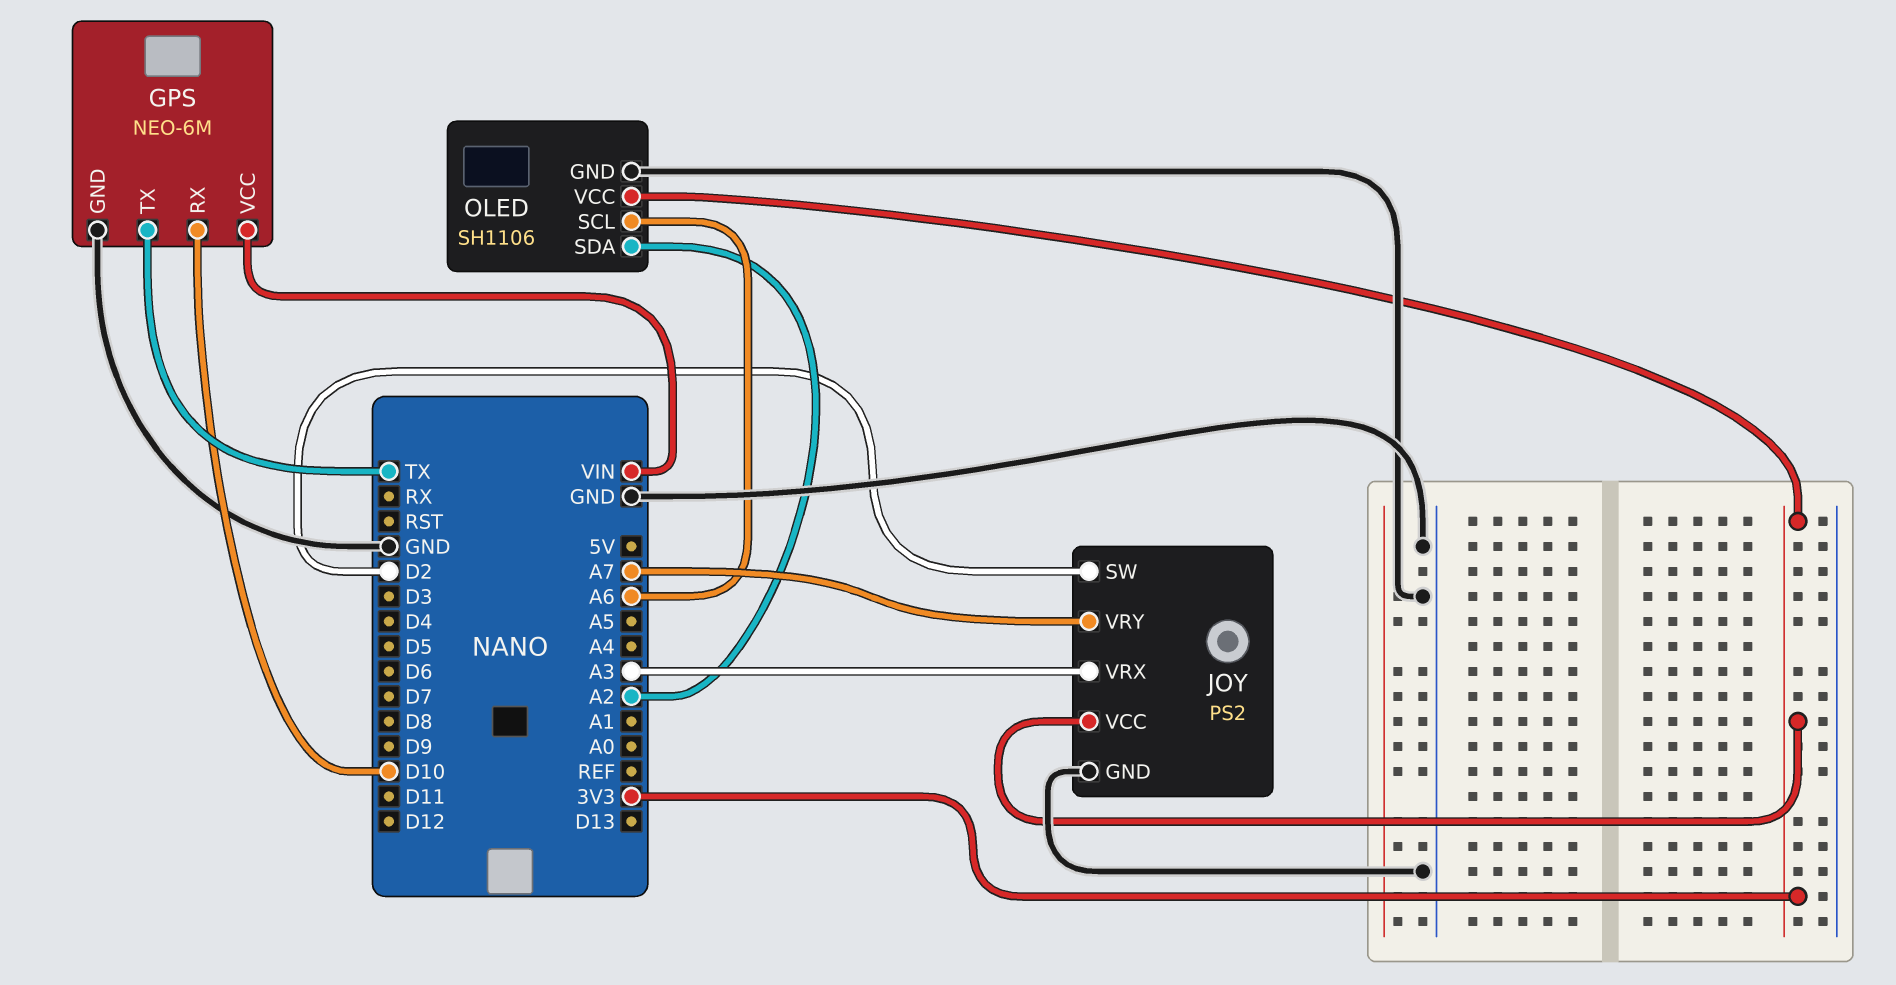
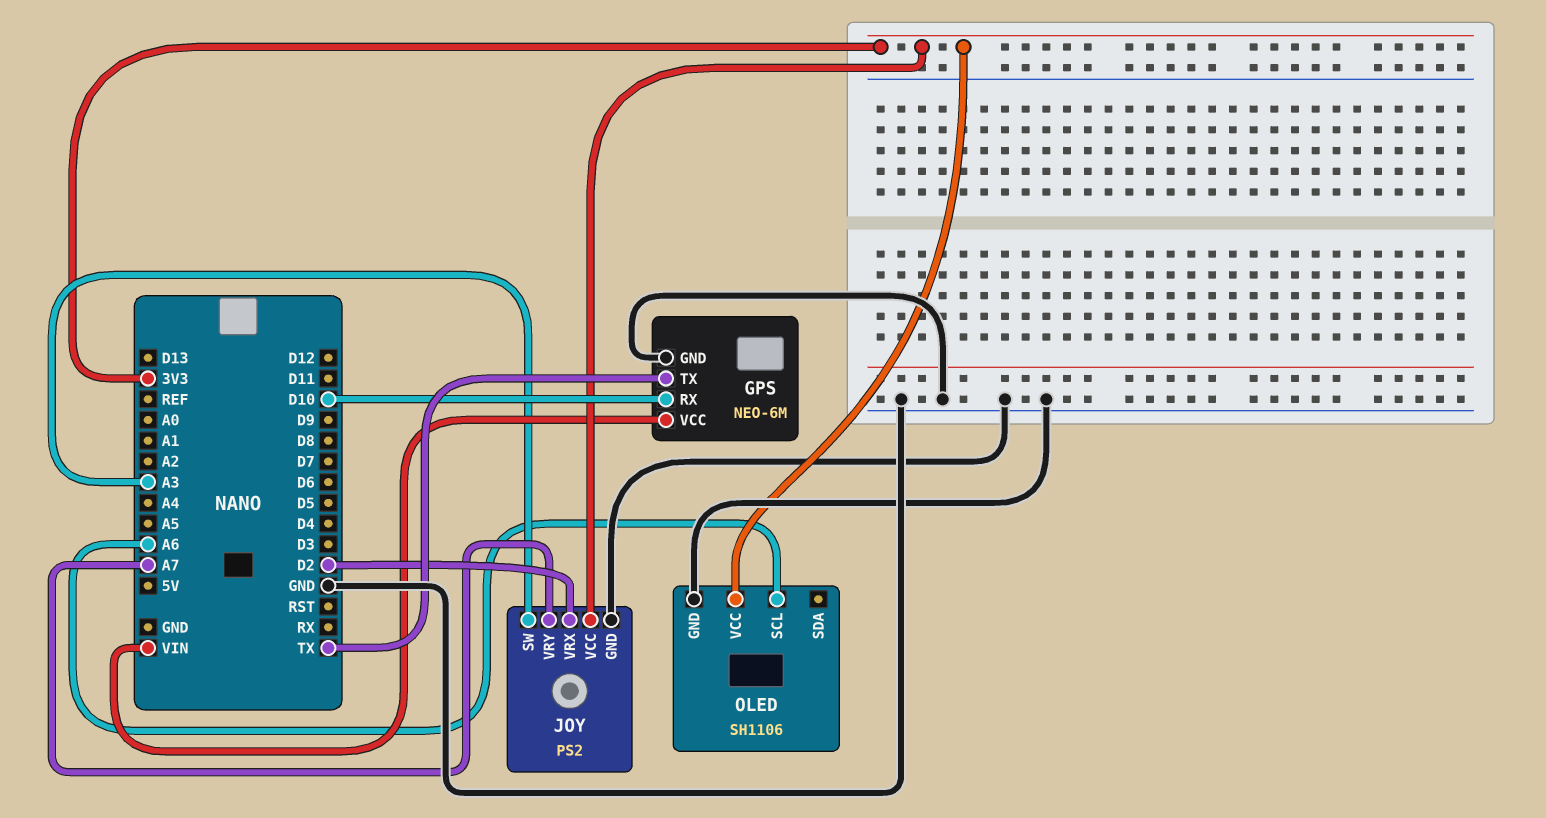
JOY pin SW: D2 -> A3
JOY pin VRX: A3 -> D2
OLED pin SDA: A2 -> none

